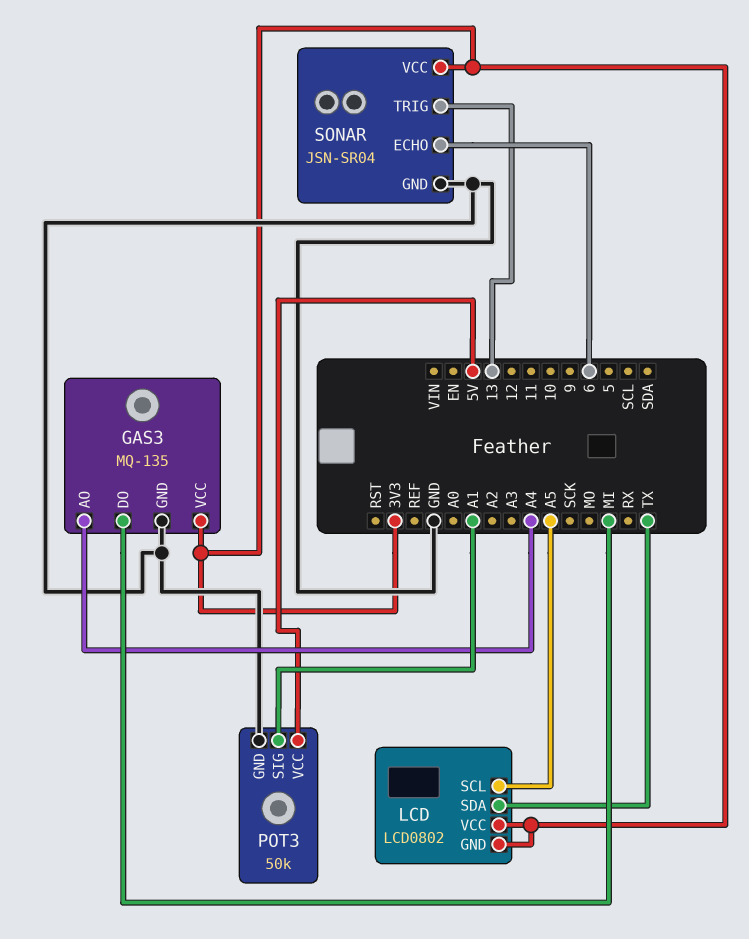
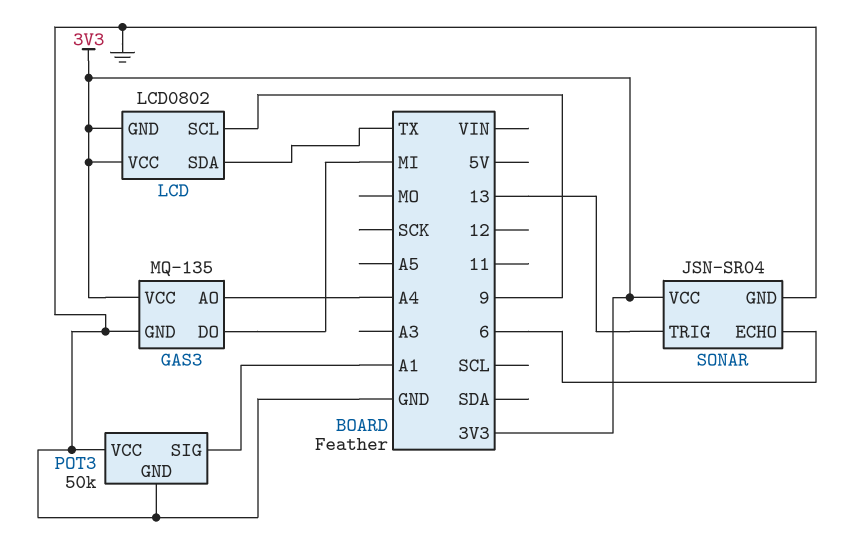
LCD pin SCL: A5 -> 9
POT3 pin VCC: 5V -> GND

